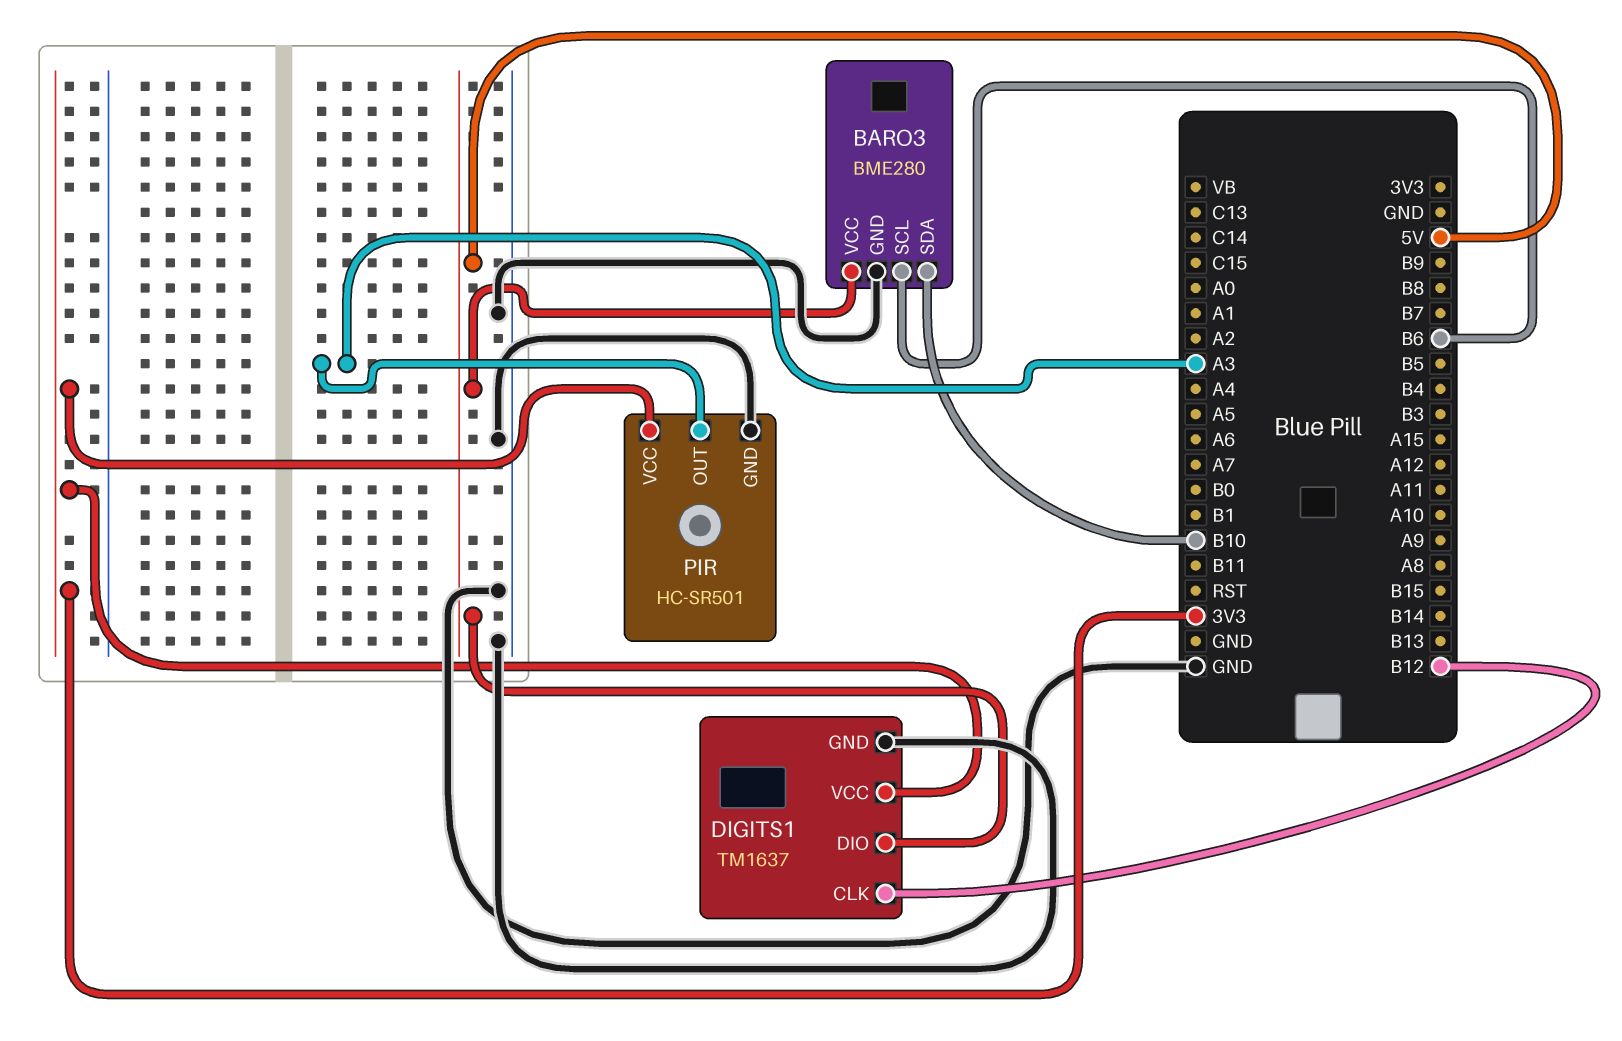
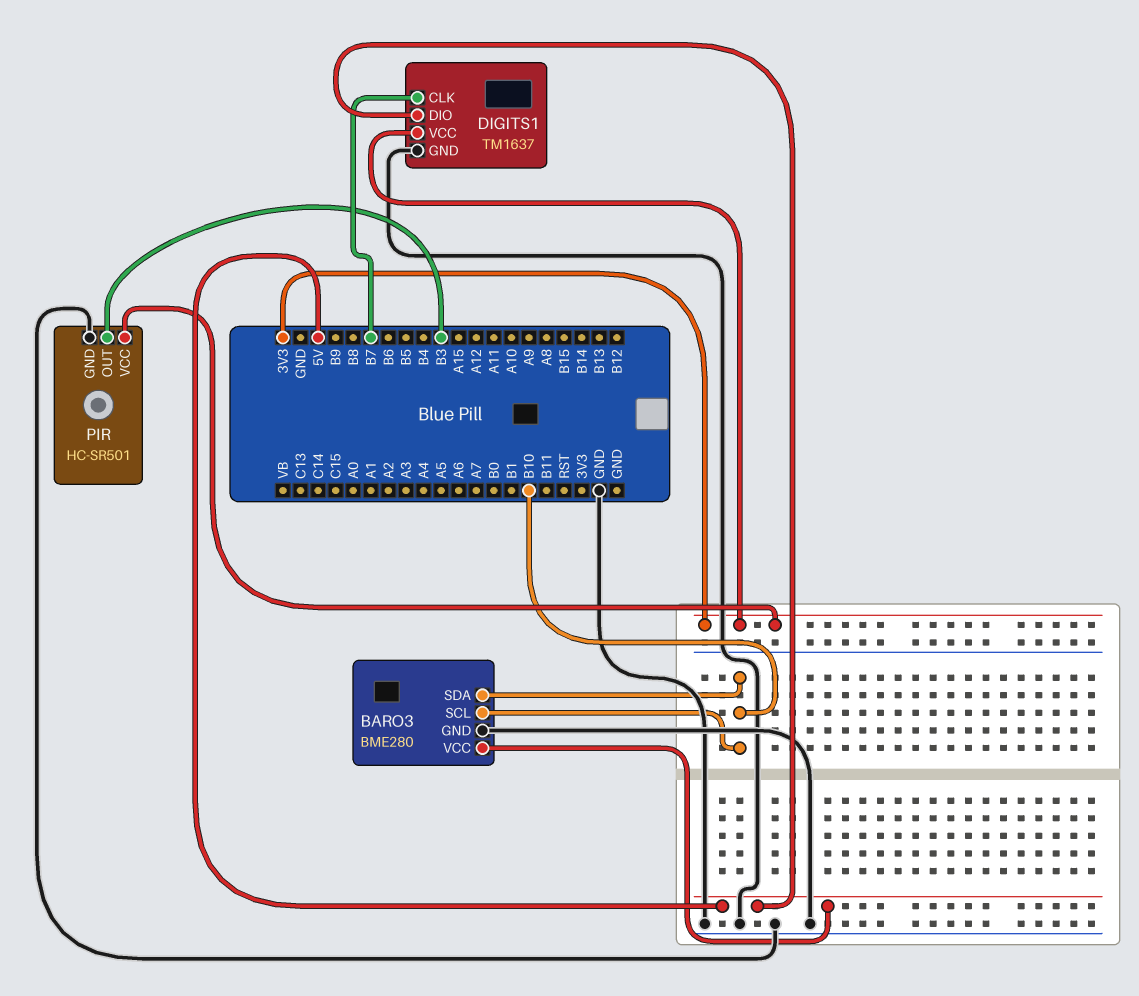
BARO3 pin SCL: B6 -> B10
DIGITS1 pin CLK: B12 -> B7
PIR pin OUT: A3 -> B3

